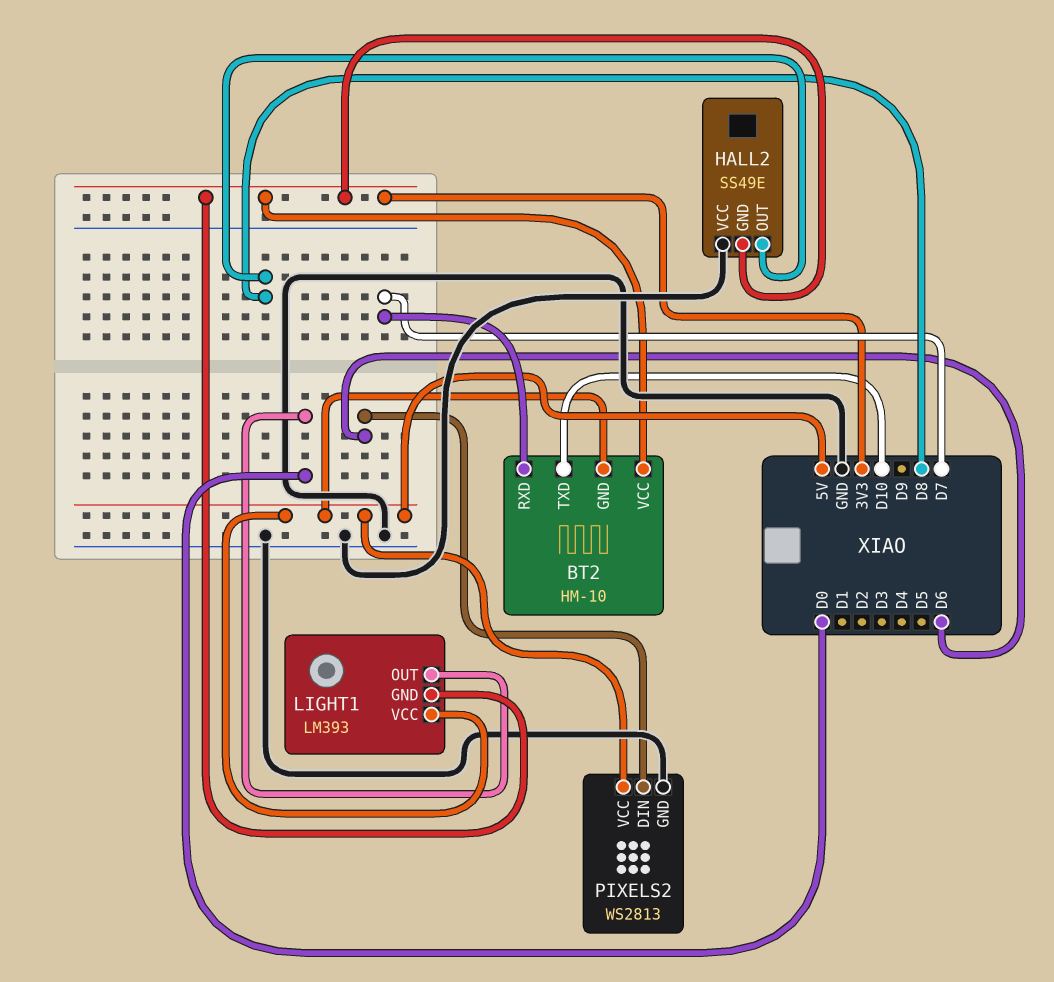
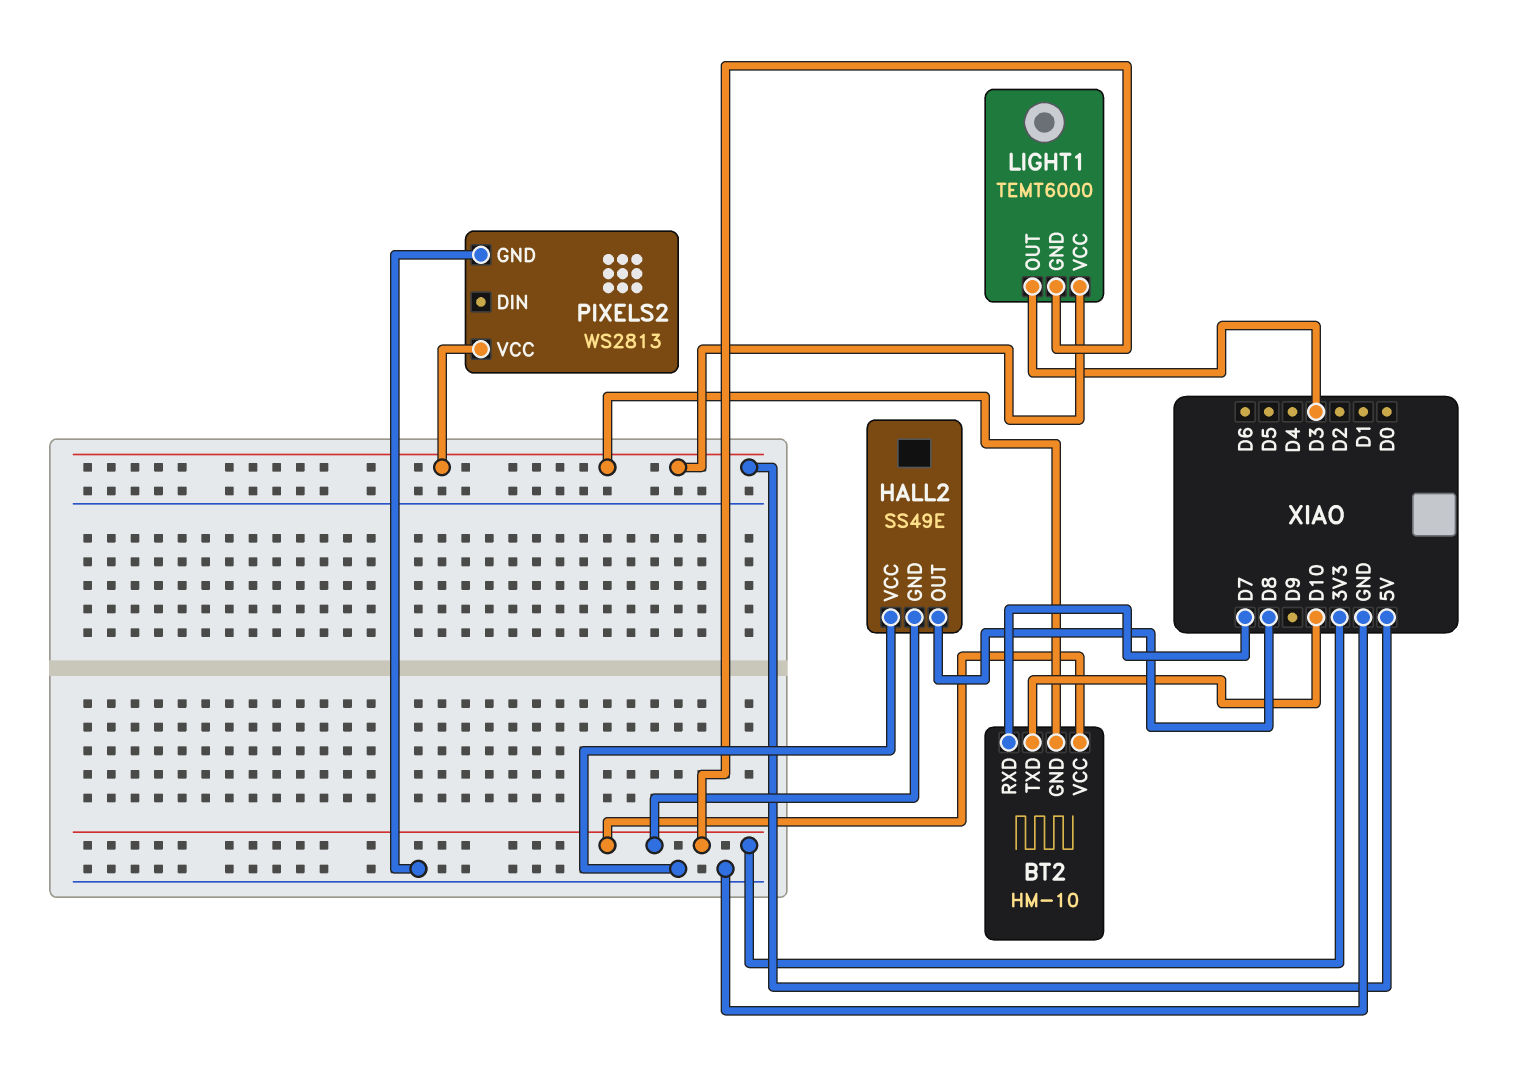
LIGHT1: LM393 -> TEMT6000
LIGHT1 pin OUT: D0 -> D3
PIXELS2 pin DIN: D6 -> none

